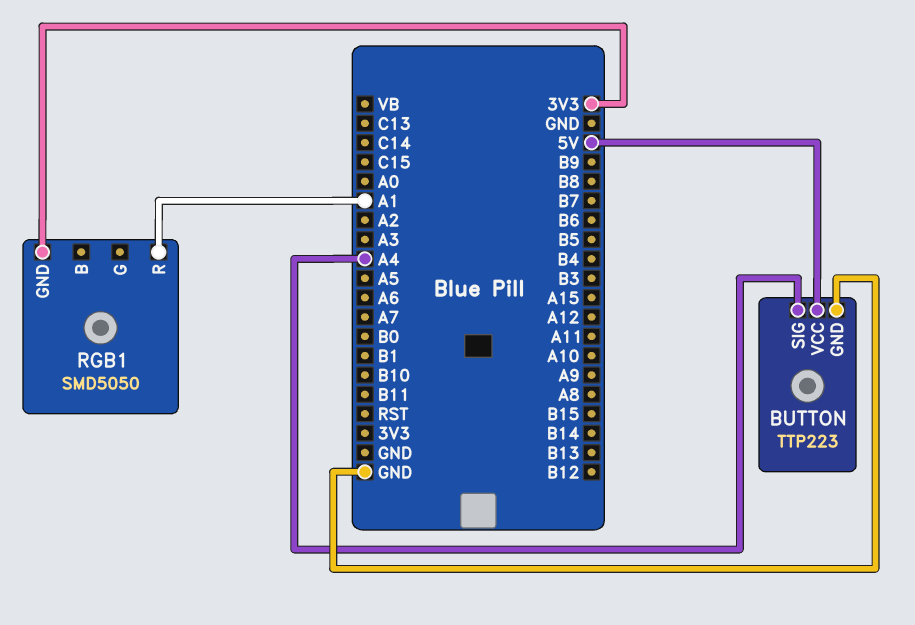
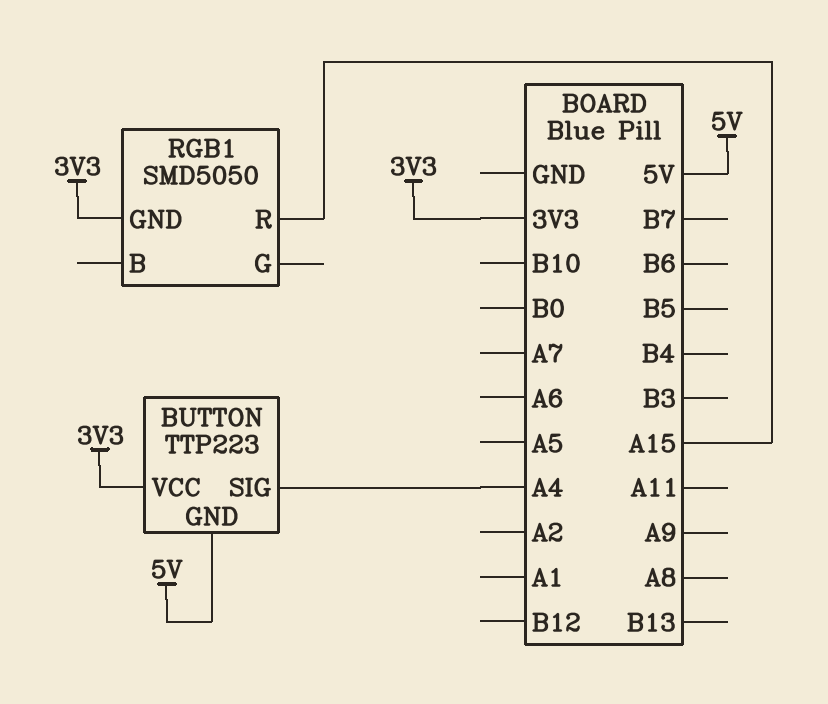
BUTTON pin GND: GND -> 5V
BUTTON pin VCC: 5V -> 3V3
RGB1 pin R: A1 -> A15

